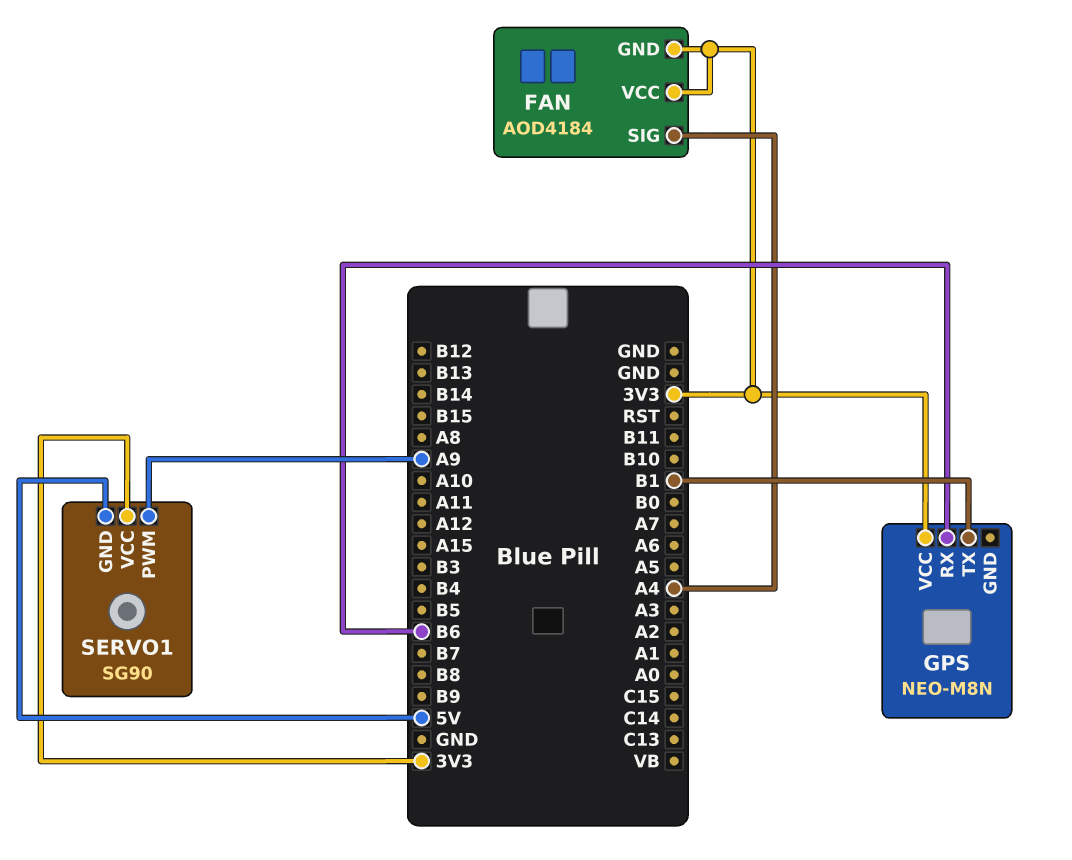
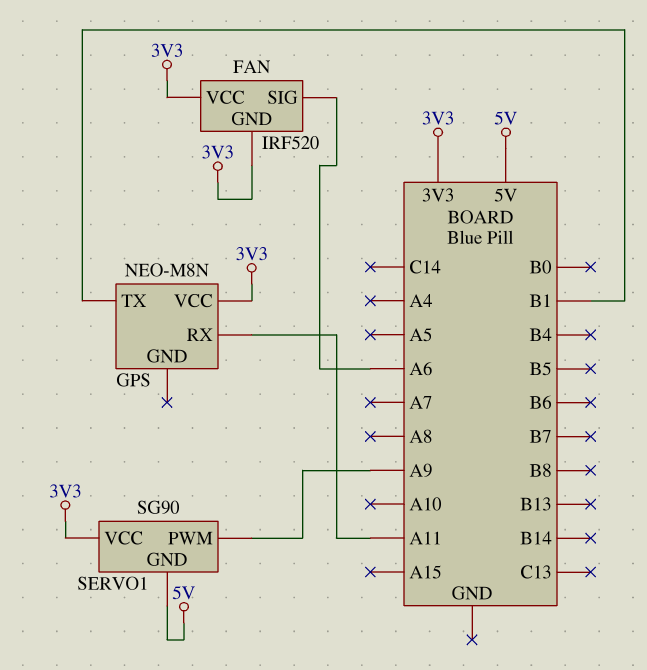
FAN: AOD4184 -> IRF520
FAN pin SIG: A4 -> A6
GPS pin RX: B6 -> A11

